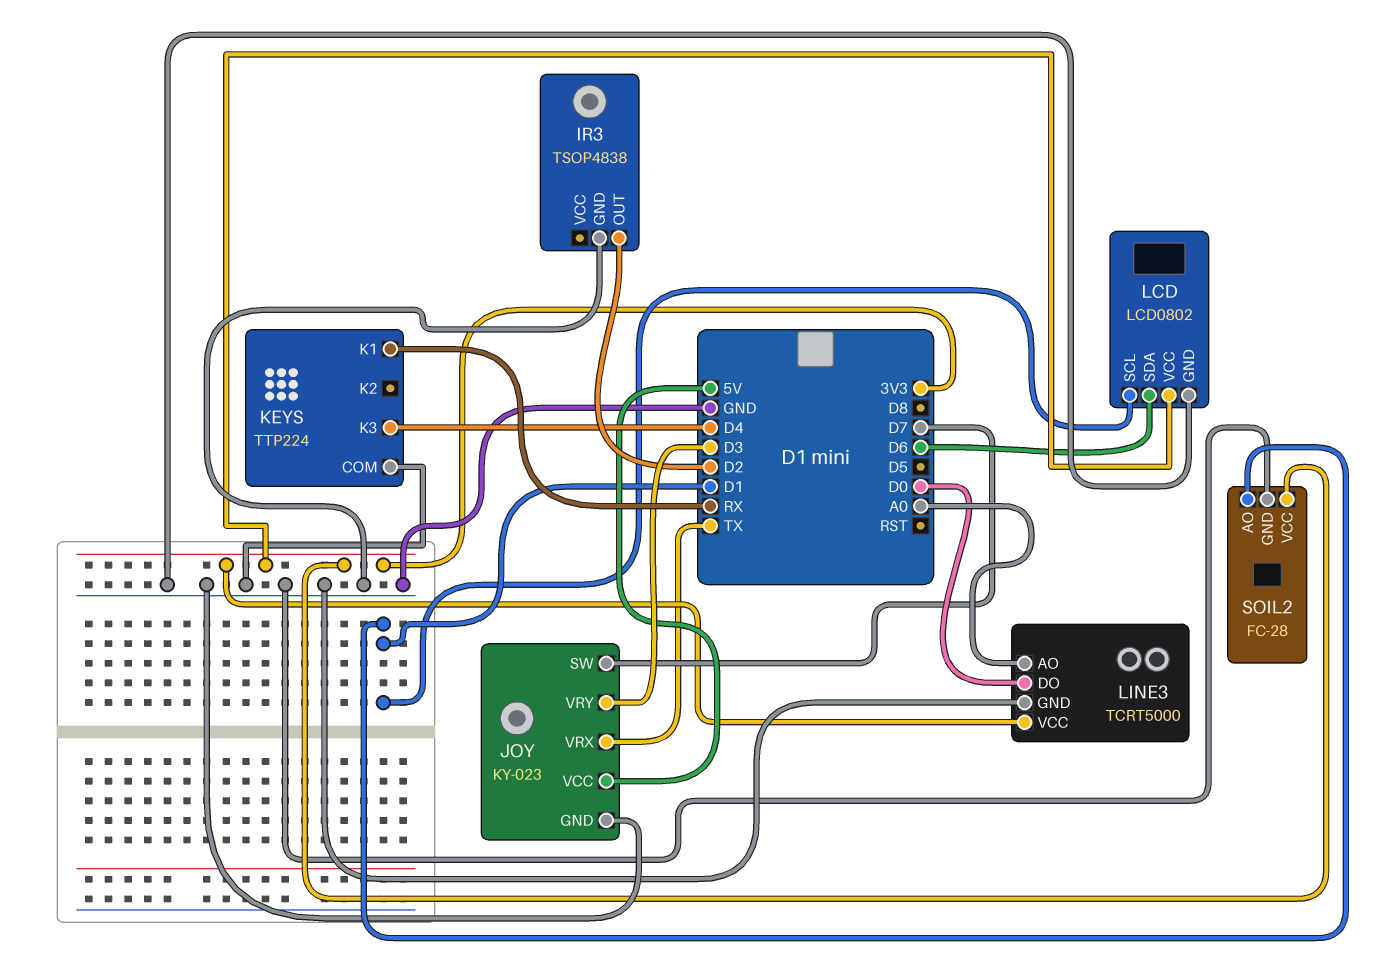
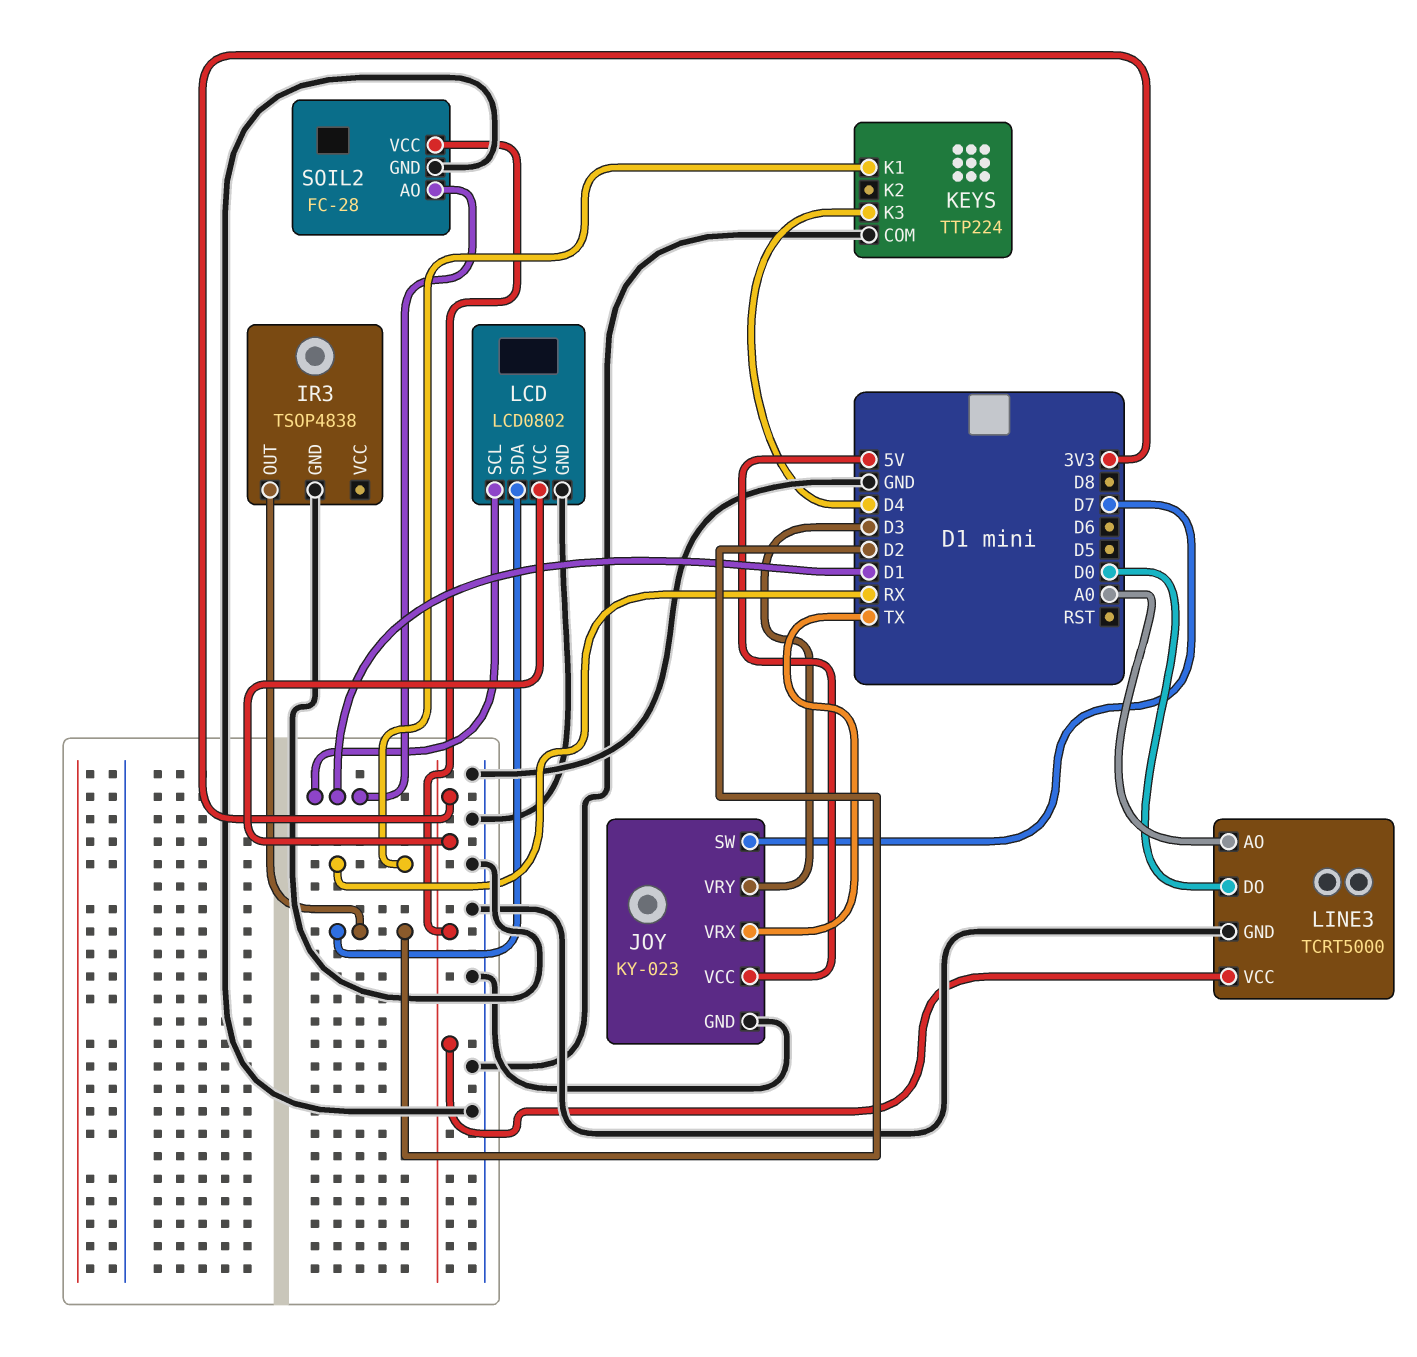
LCD pin SDA: D6 -> D2

